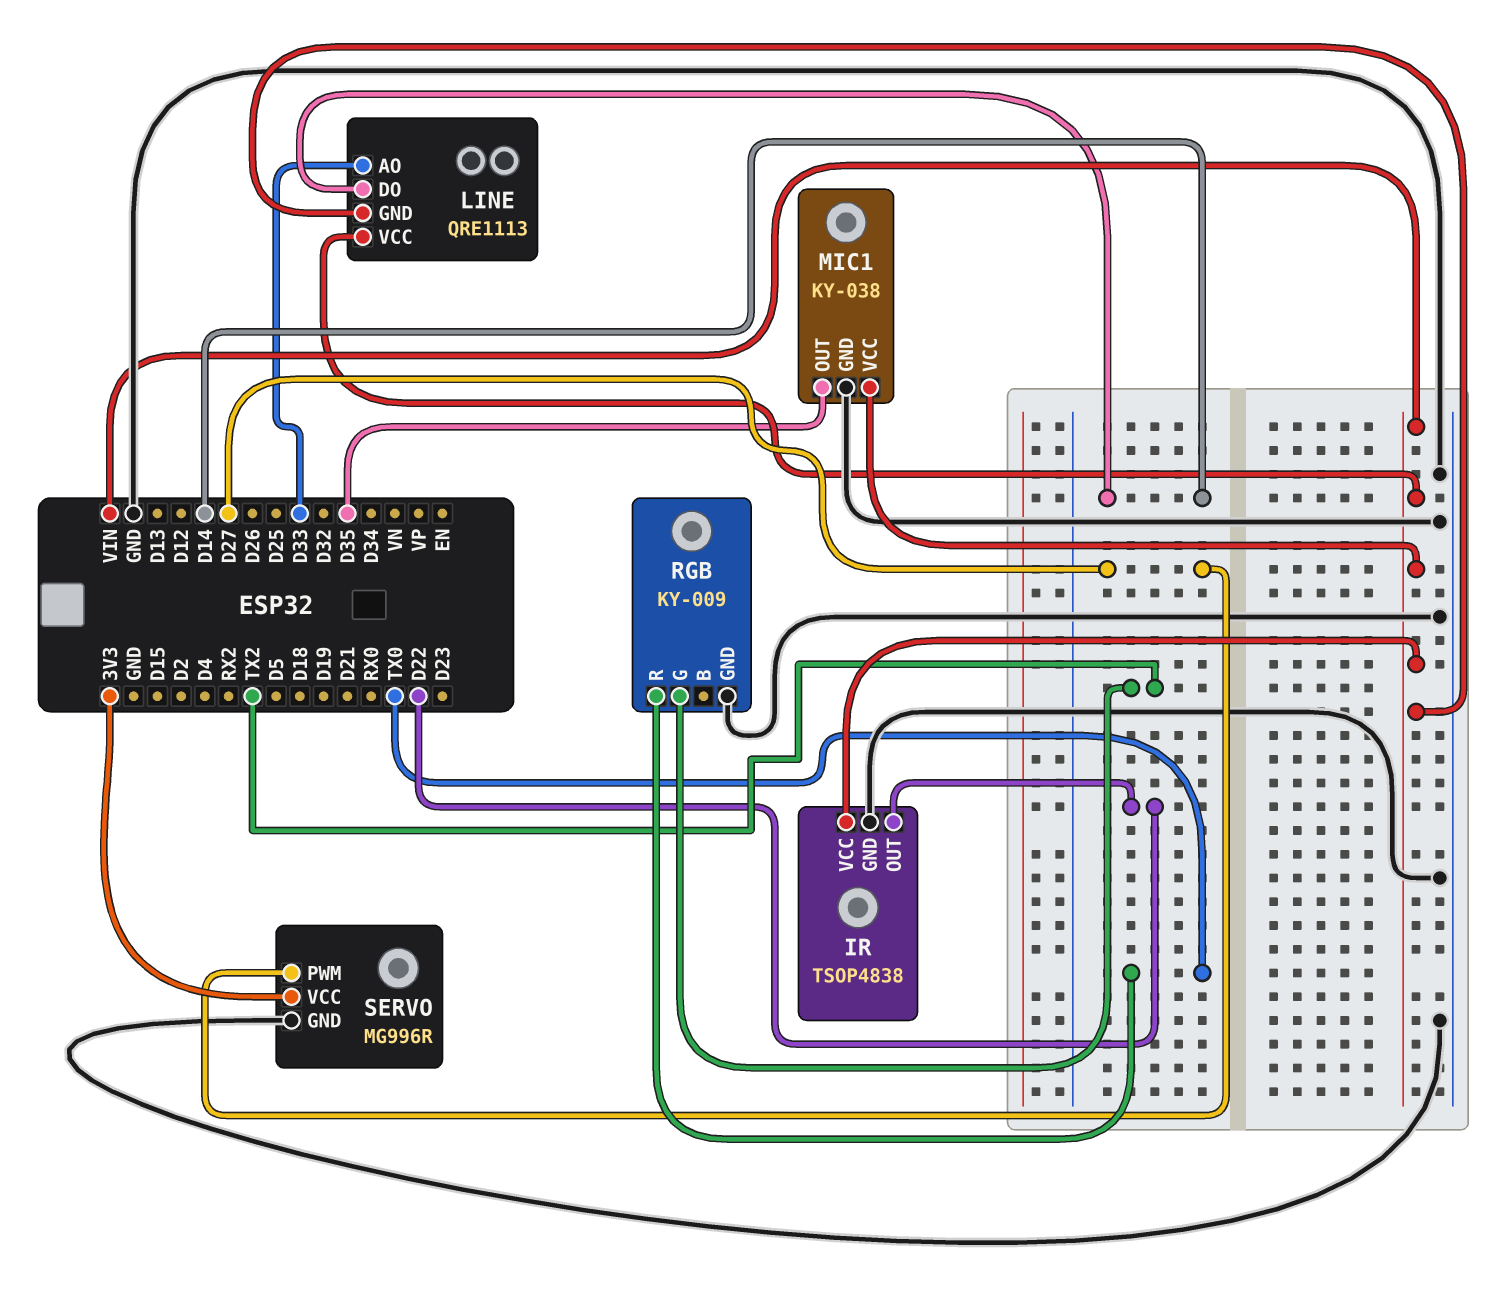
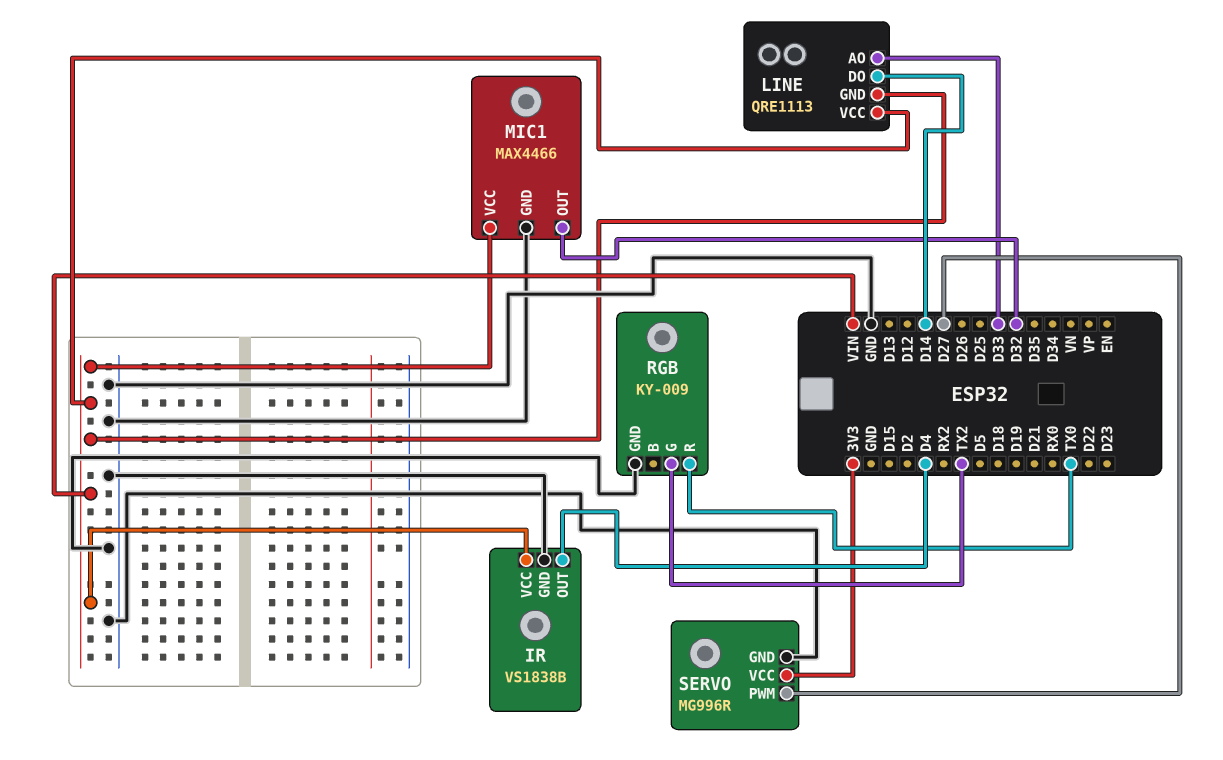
IR: TSOP4838 -> VS1838B
IR pin OUT: D22 -> D4
MIC1: KY-038 -> MAX4466
MIC1 pin OUT: D35 -> D32

